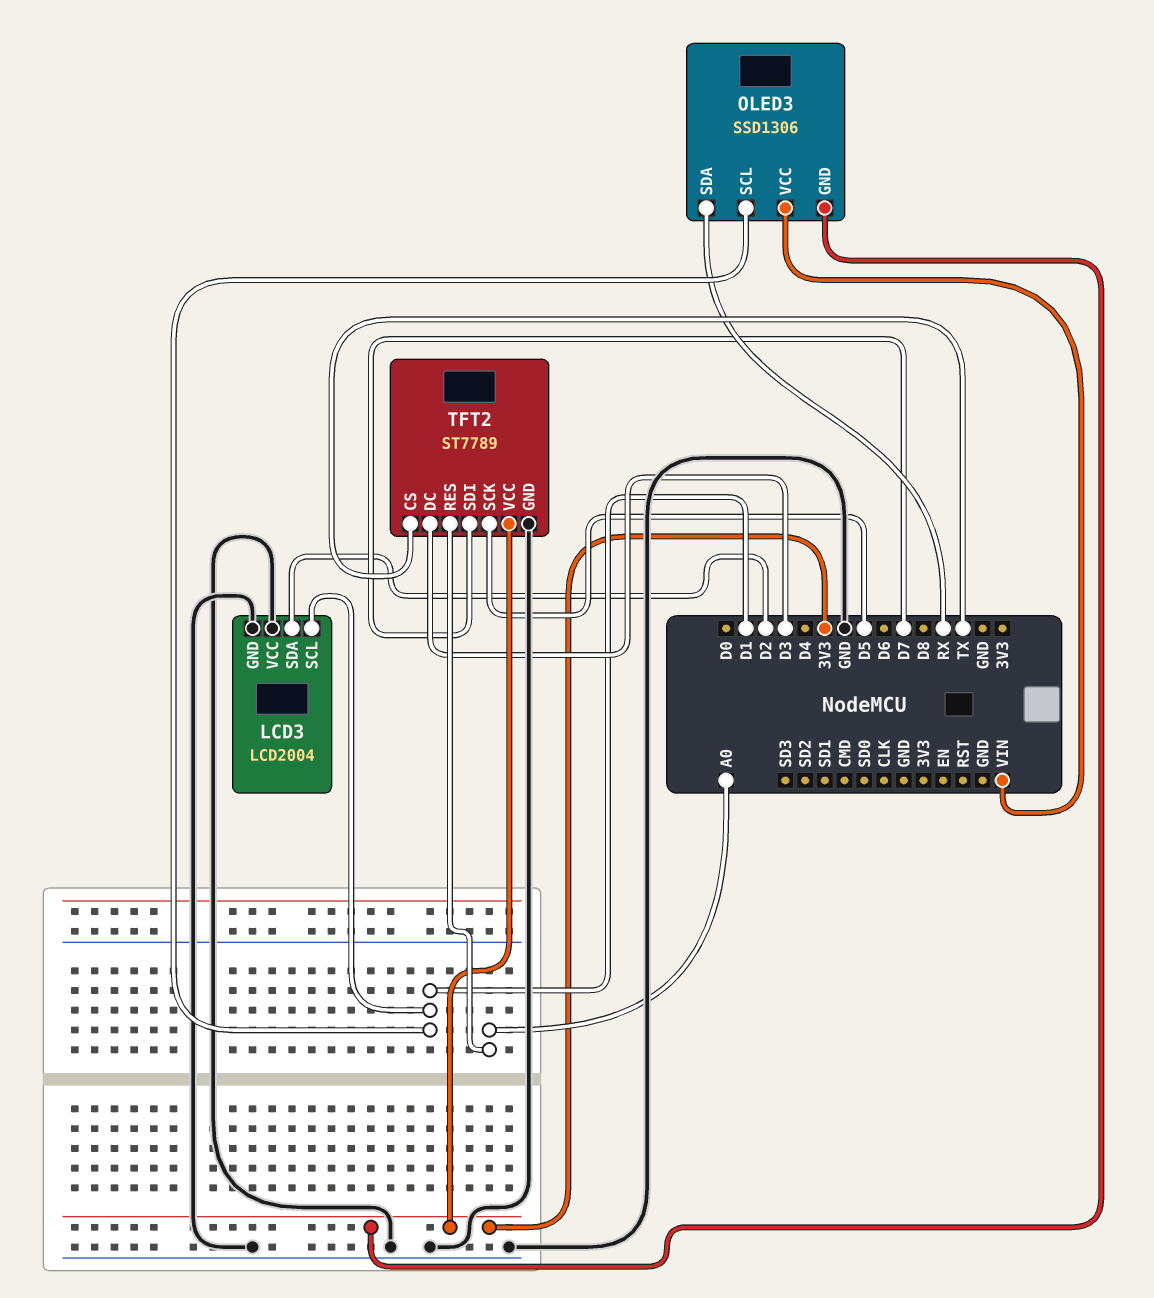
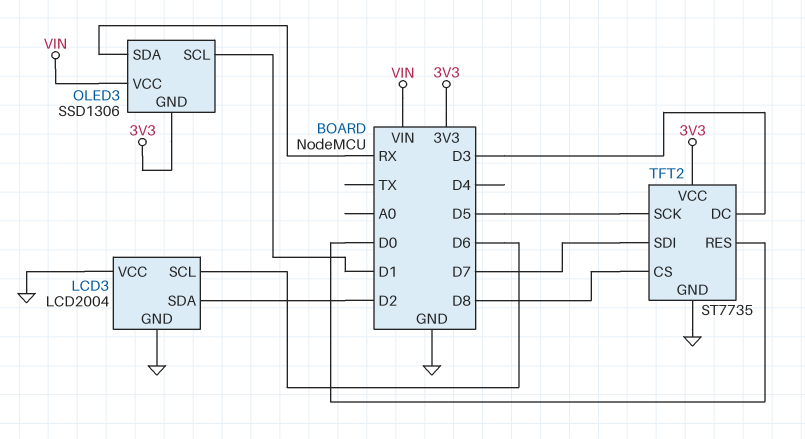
LCD3 pin SCL: D1 -> D6
TFT2: ST7789 -> ST7735
TFT2 pin CS: TX -> D8
TFT2 pin RES: A0 -> D0

